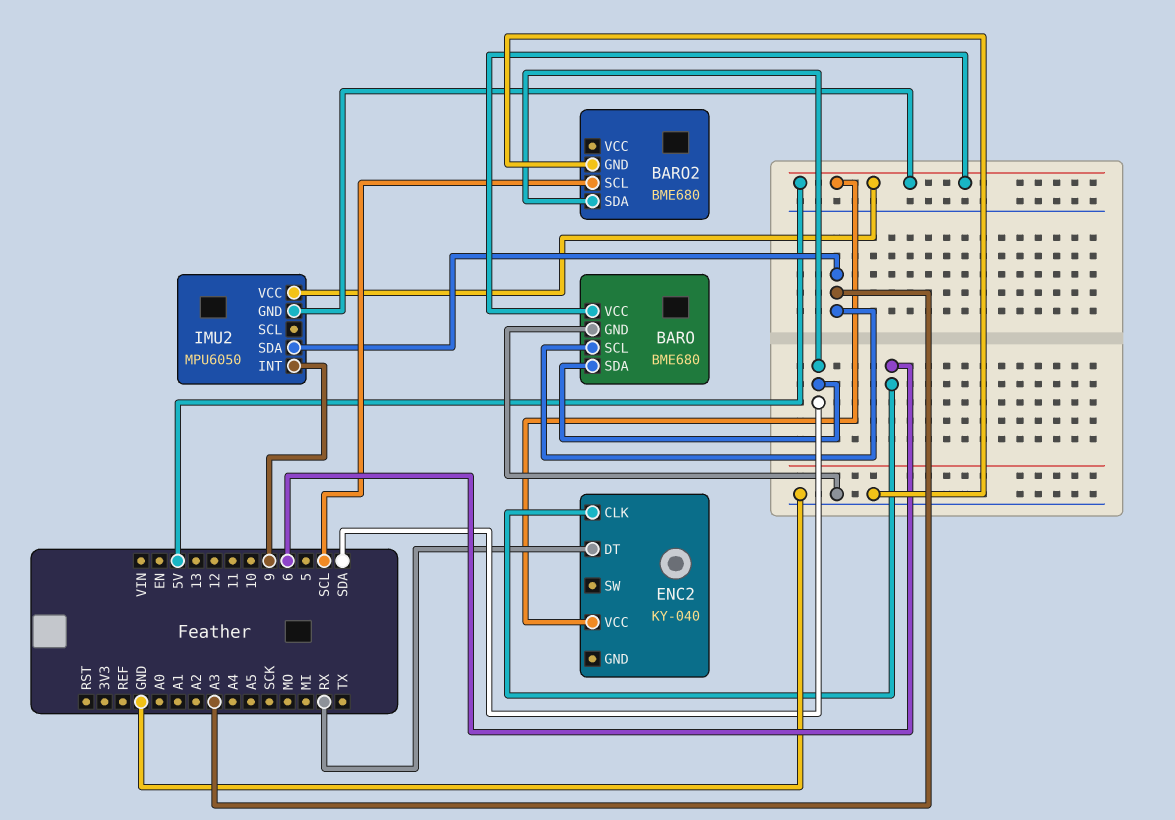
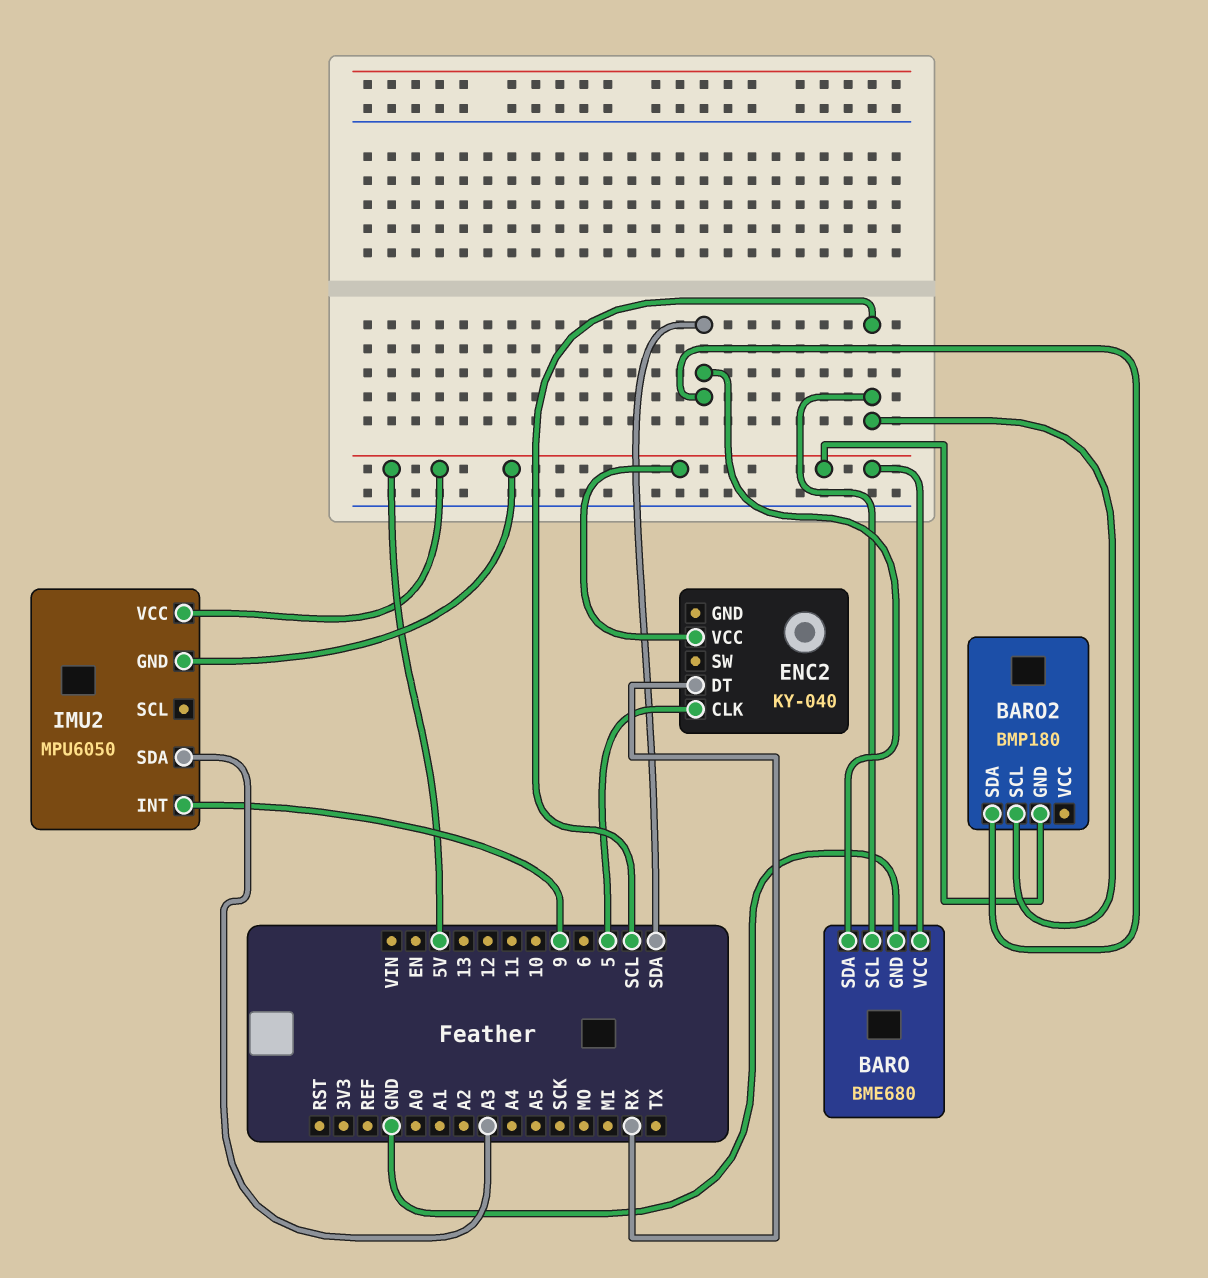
BARO pin SCL: A3 -> SCL
BARO2: BME680 -> BMP180
BARO2 pin GND: GND -> 5V
ENC2 pin CLK: 6 -> 5

